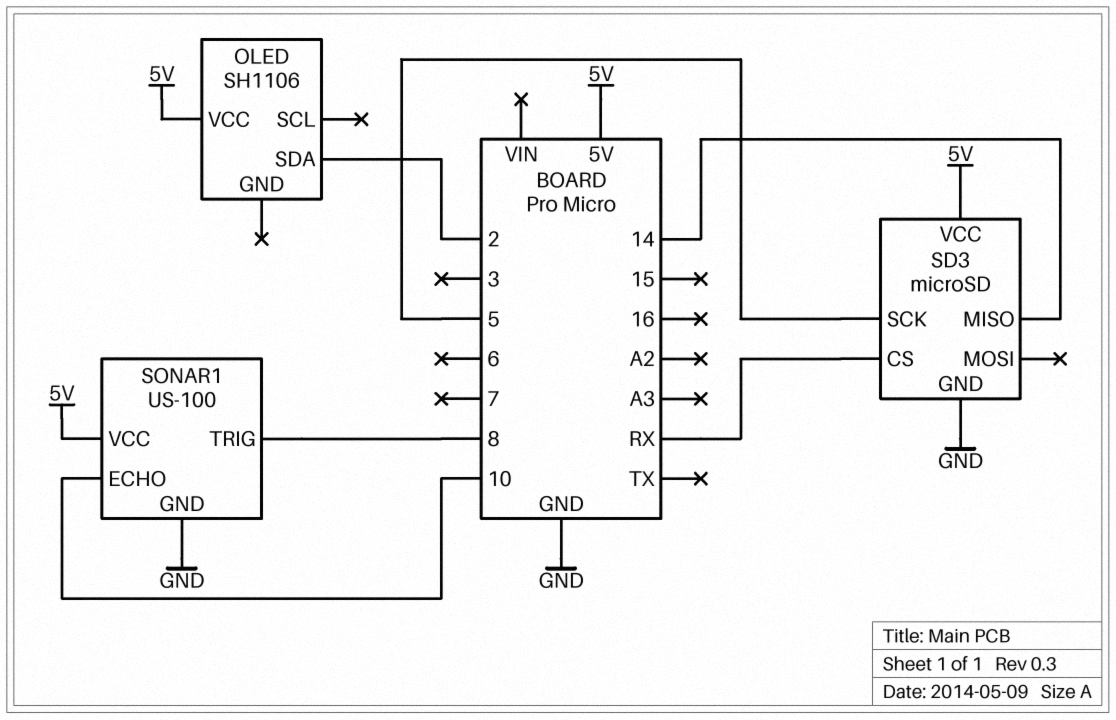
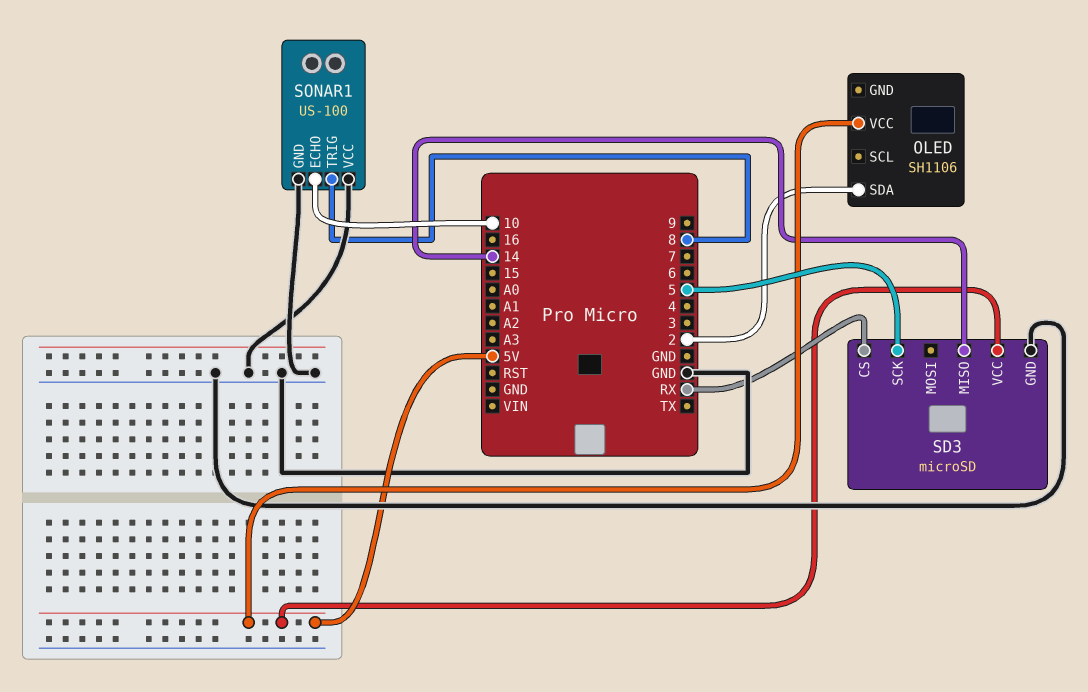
SONAR1 pin VCC: 5V -> GND

